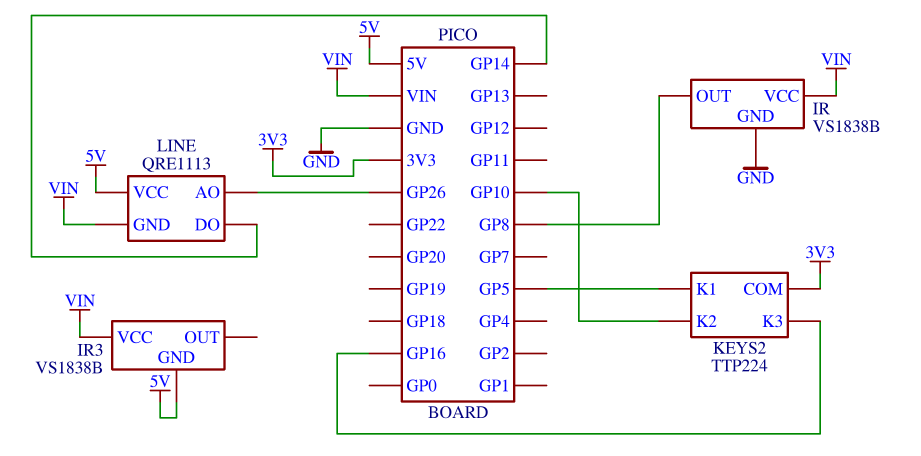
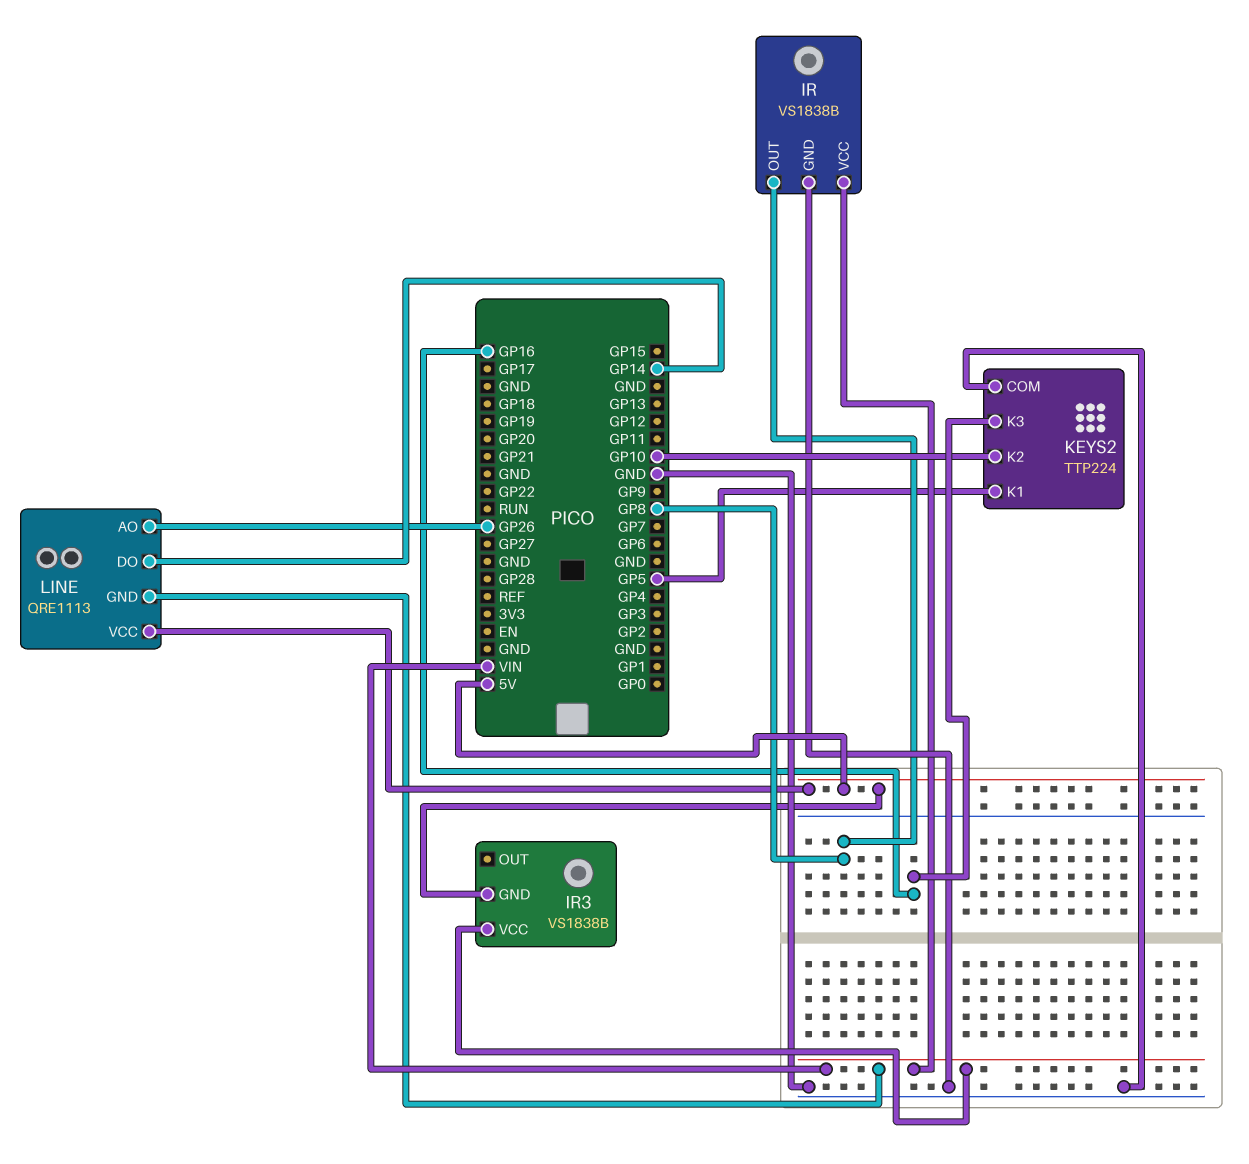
KEYS2 pin COM: 3V3 -> GND

